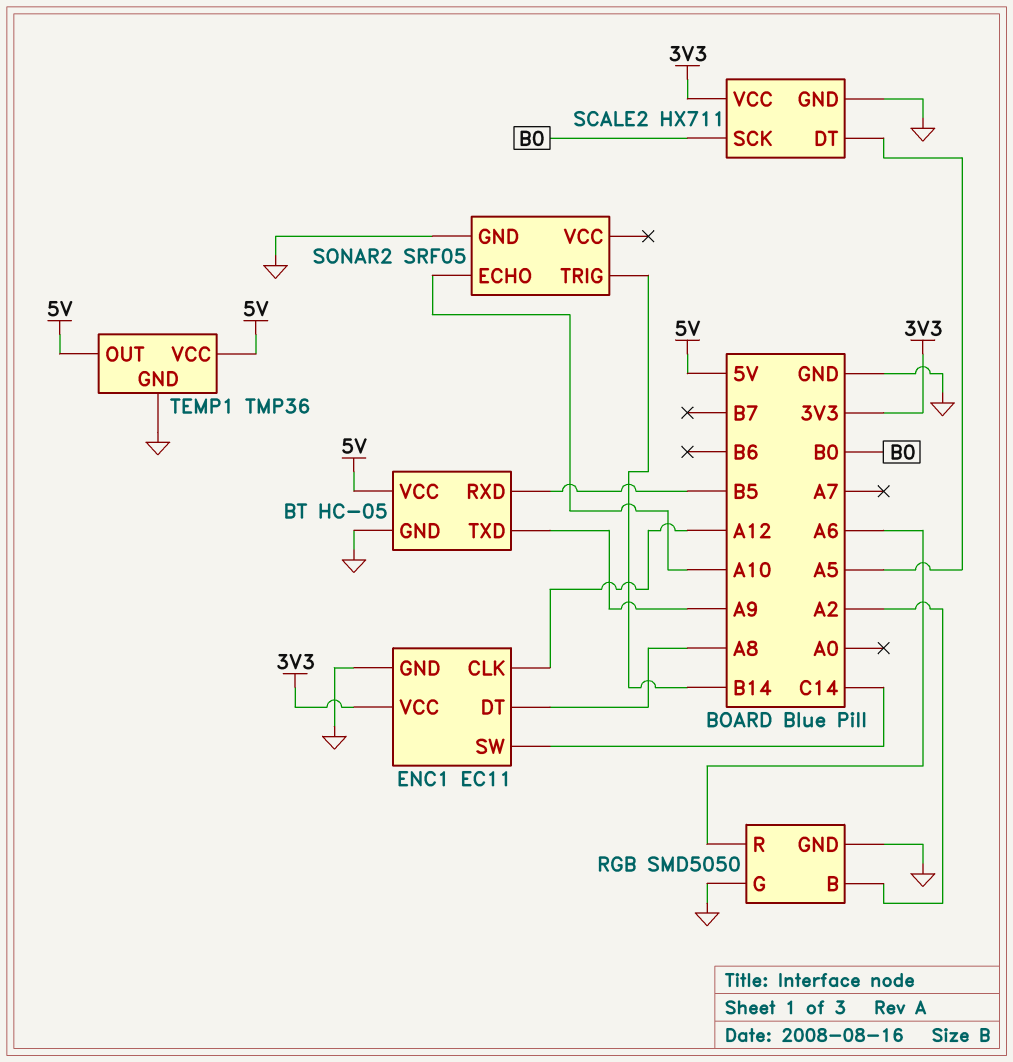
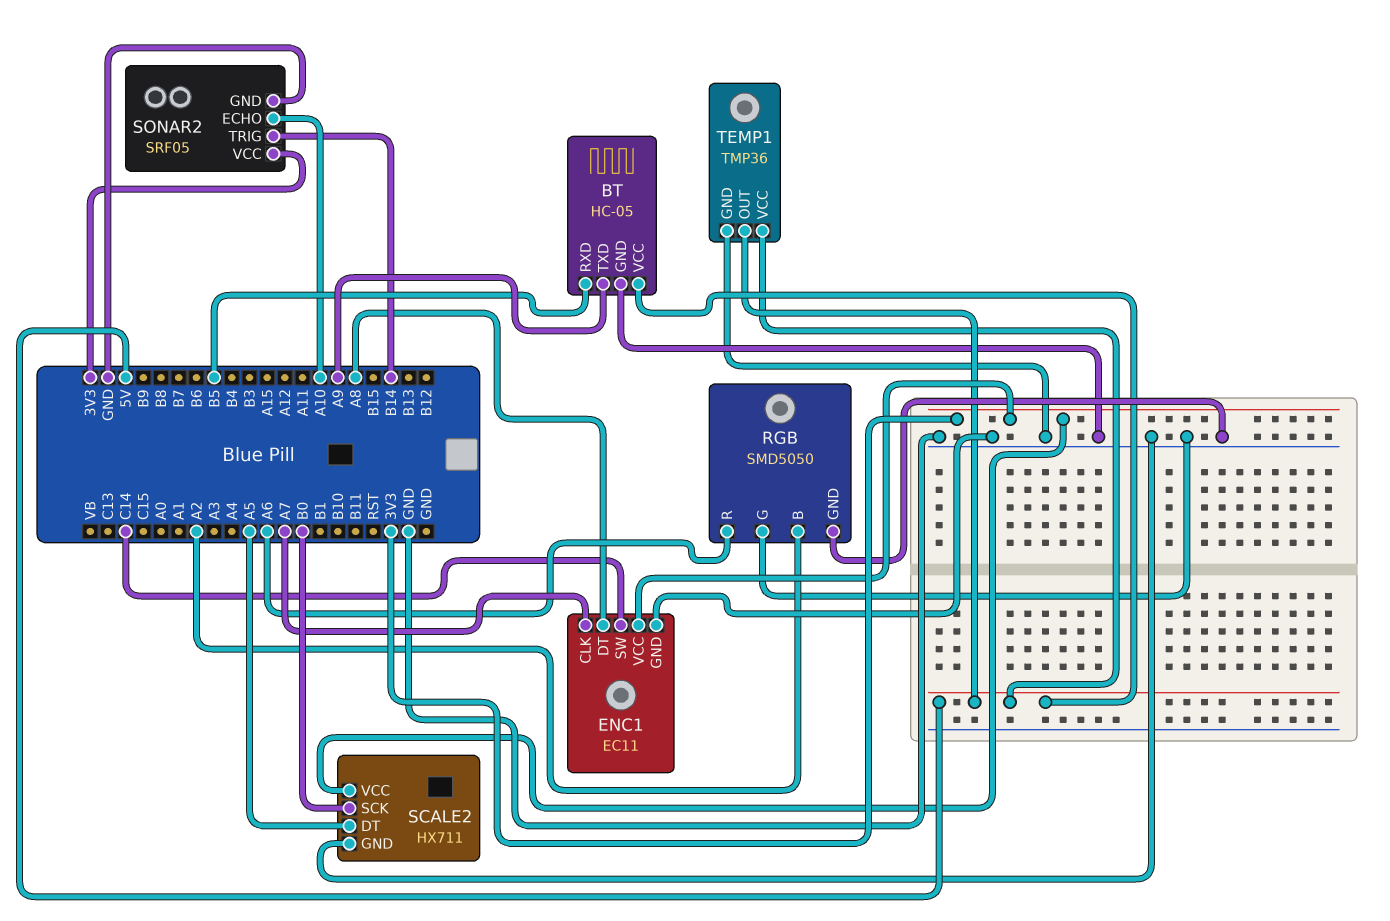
ENC1 pin CLK: A12 -> A7
SONAR2 pin VCC: none -> 3V3

